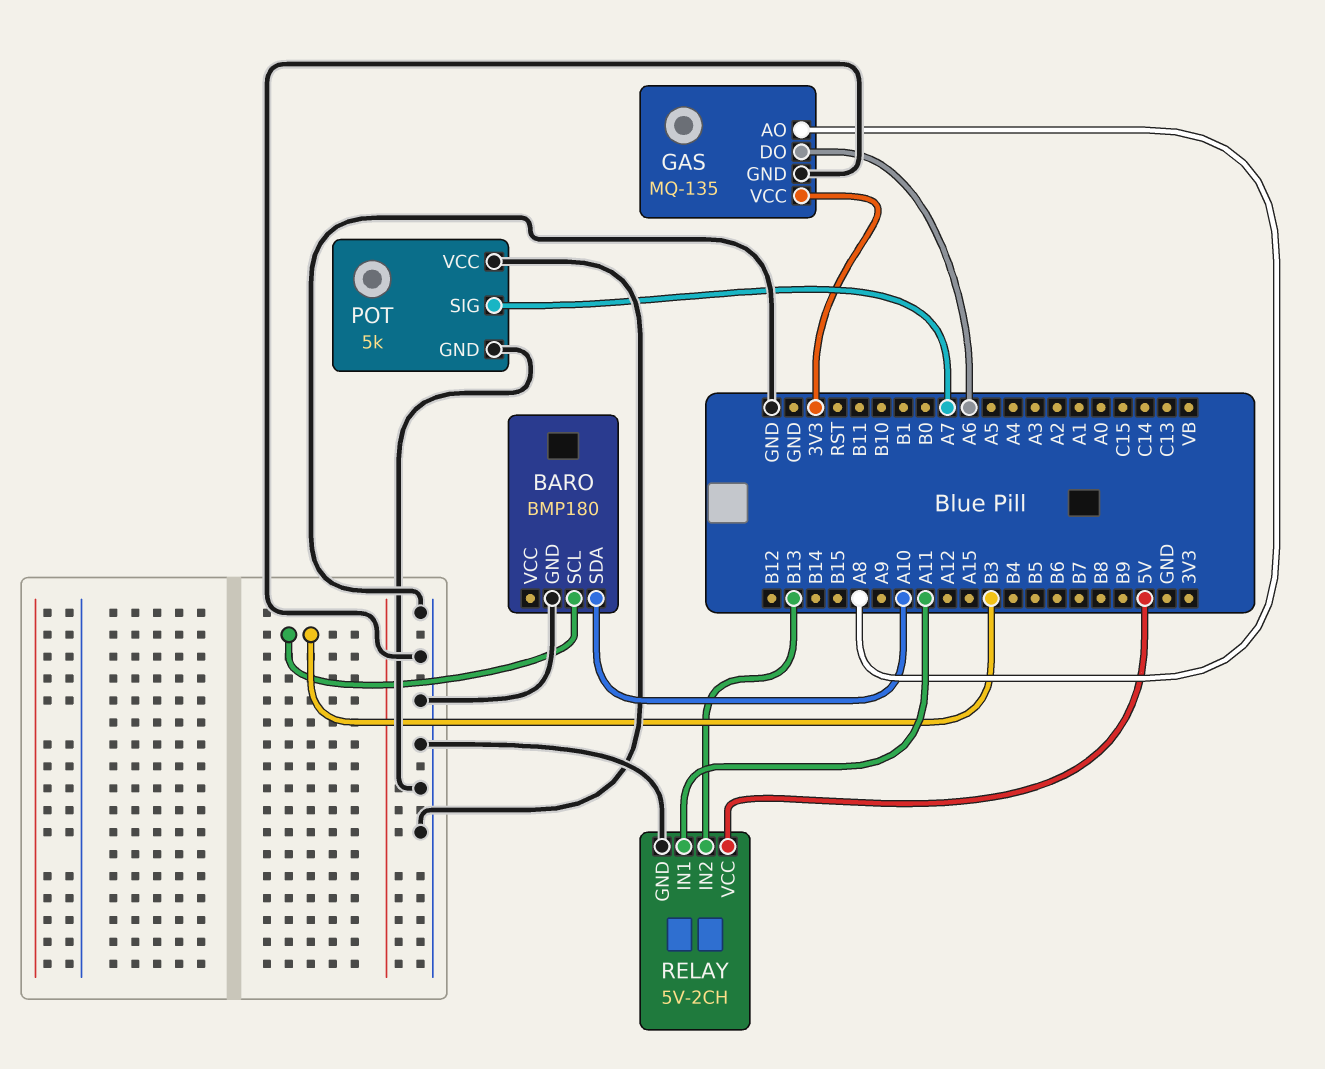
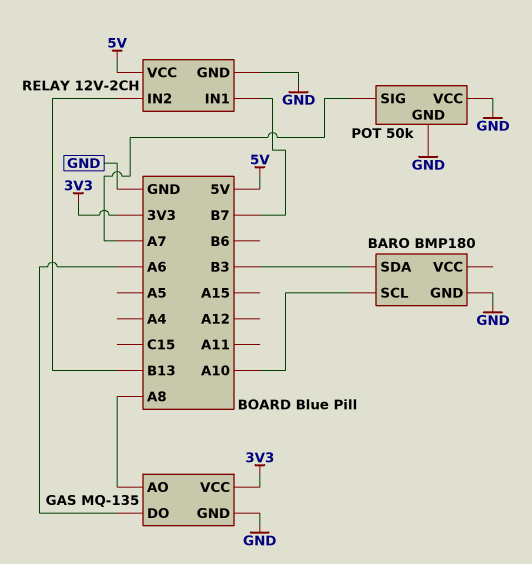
BARO pin SCL: B3 -> A10
BARO pin SDA: A10 -> B3
POT: 5k -> 50k
RELAY: 5V-2CH -> 12V-2CH
RELAY pin IN1: A11 -> B7

